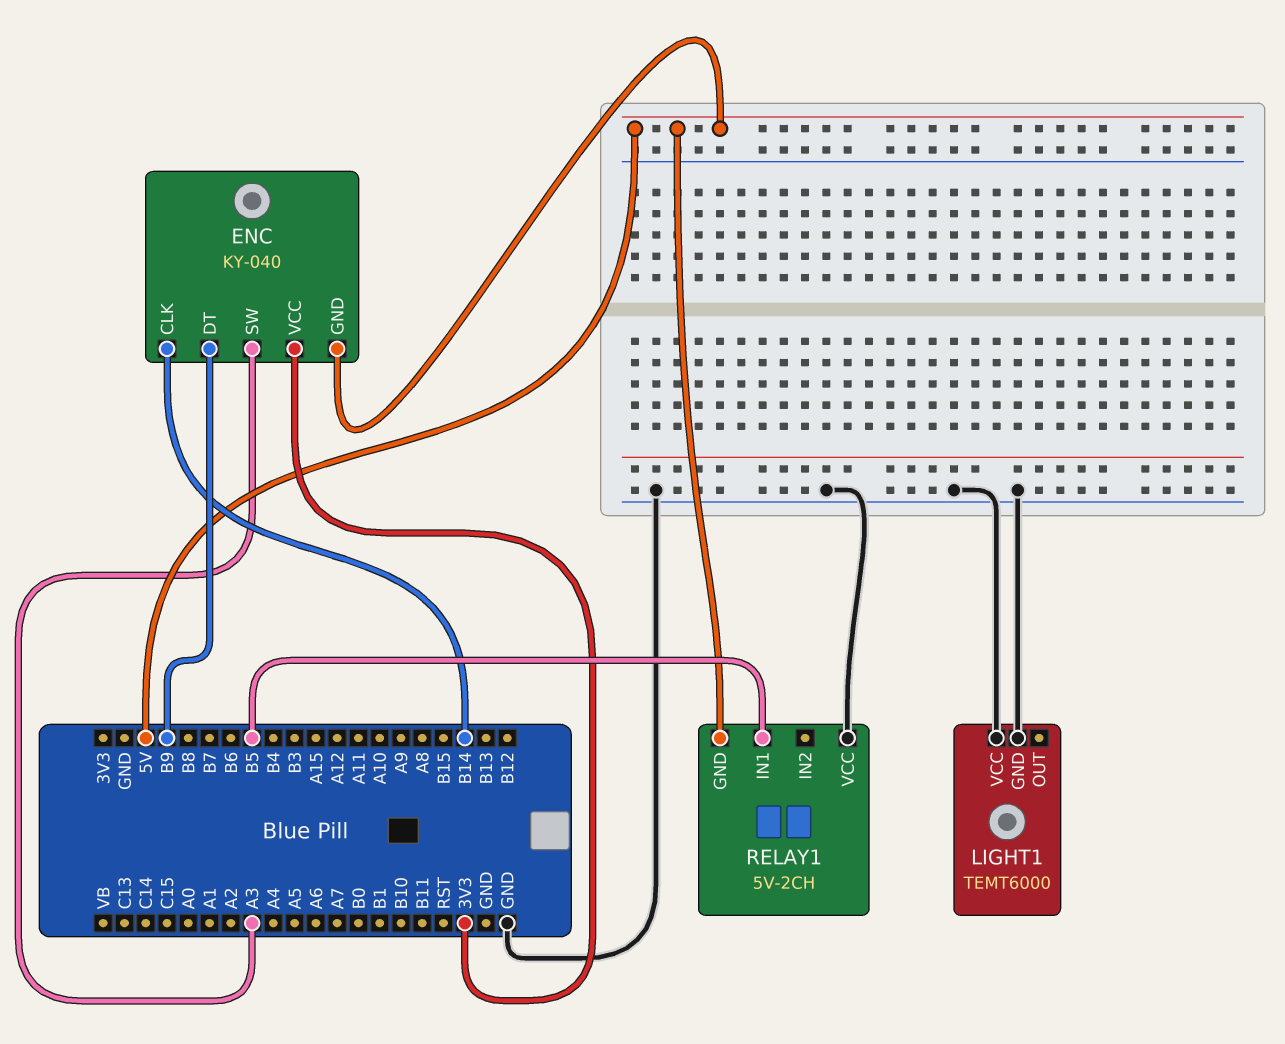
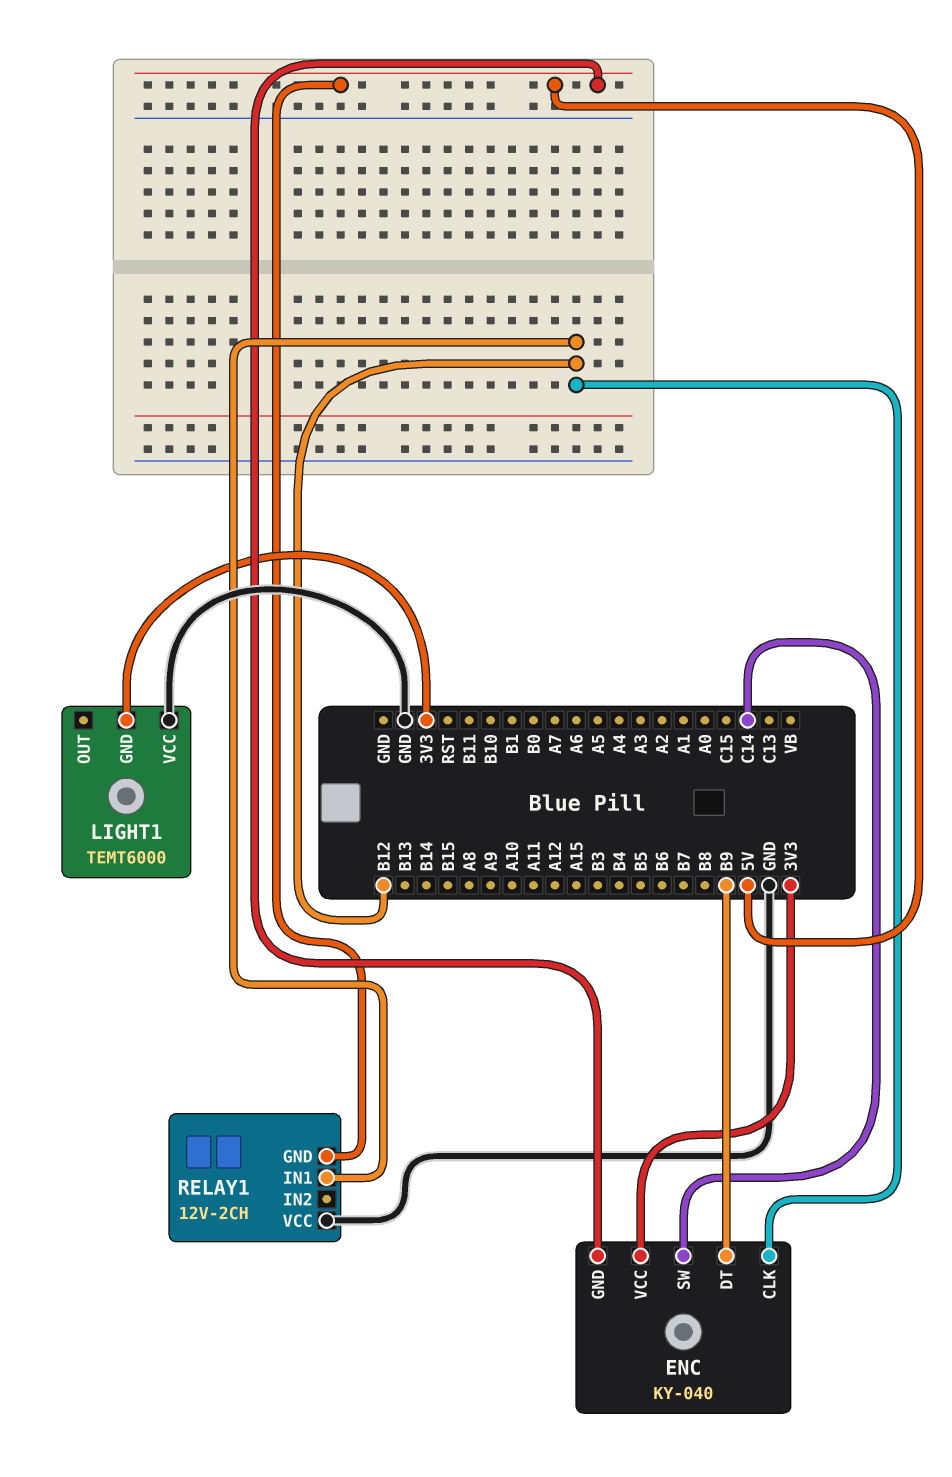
ENC pin CLK: B14 -> B12
ENC pin SW: A3 -> C14
LIGHT1 pin GND: GND -> 3V3
RELAY1: 5V-2CH -> 12V-2CH
RELAY1 pin IN1: B5 -> B12

